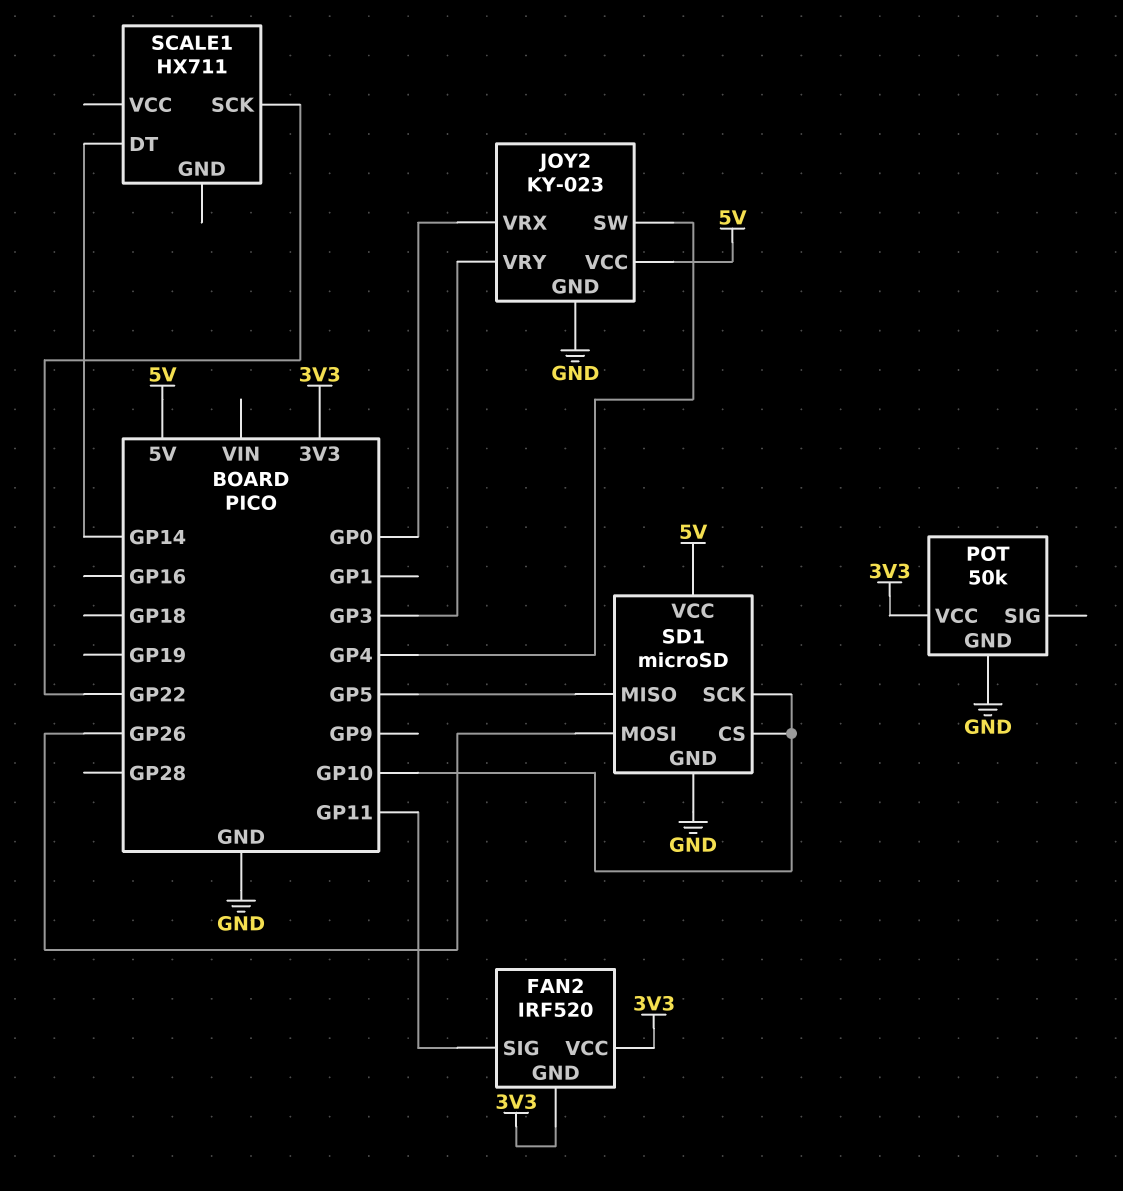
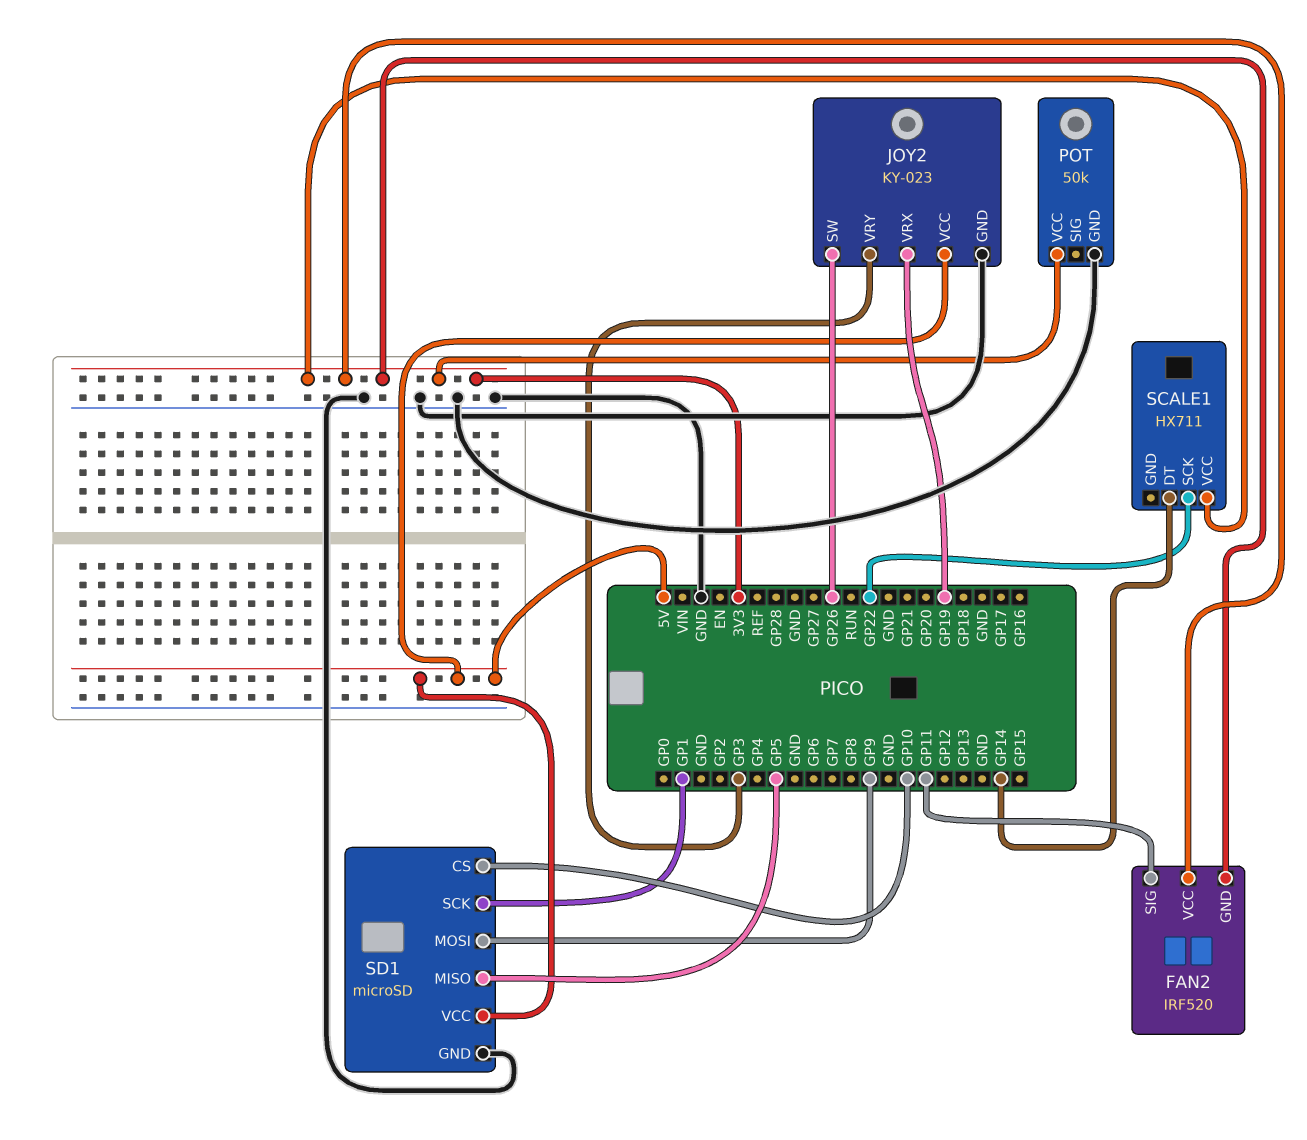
JOY2 pin SW: GP4 -> GP26
JOY2 pin VRX: GP0 -> GP19
SCALE1 pin VCC: none -> 3V3
SD1 pin MOSI: GP26 -> GP9
SD1 pin SCK: GP10 -> GP1

